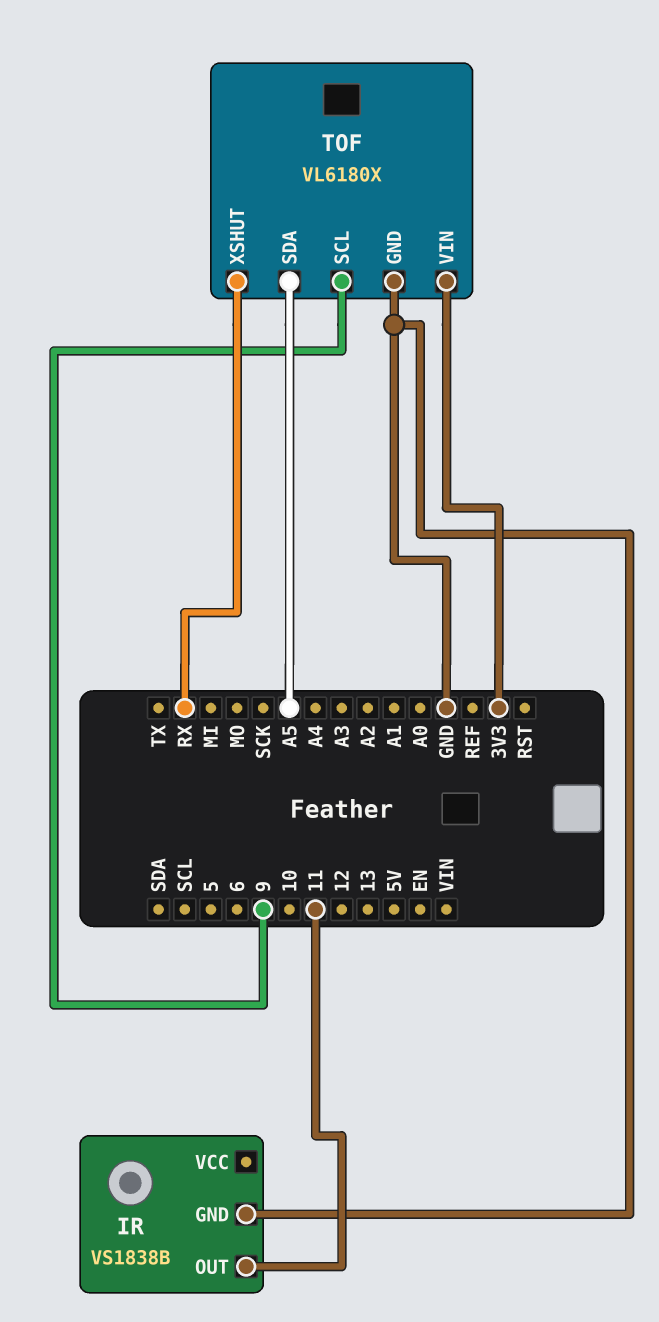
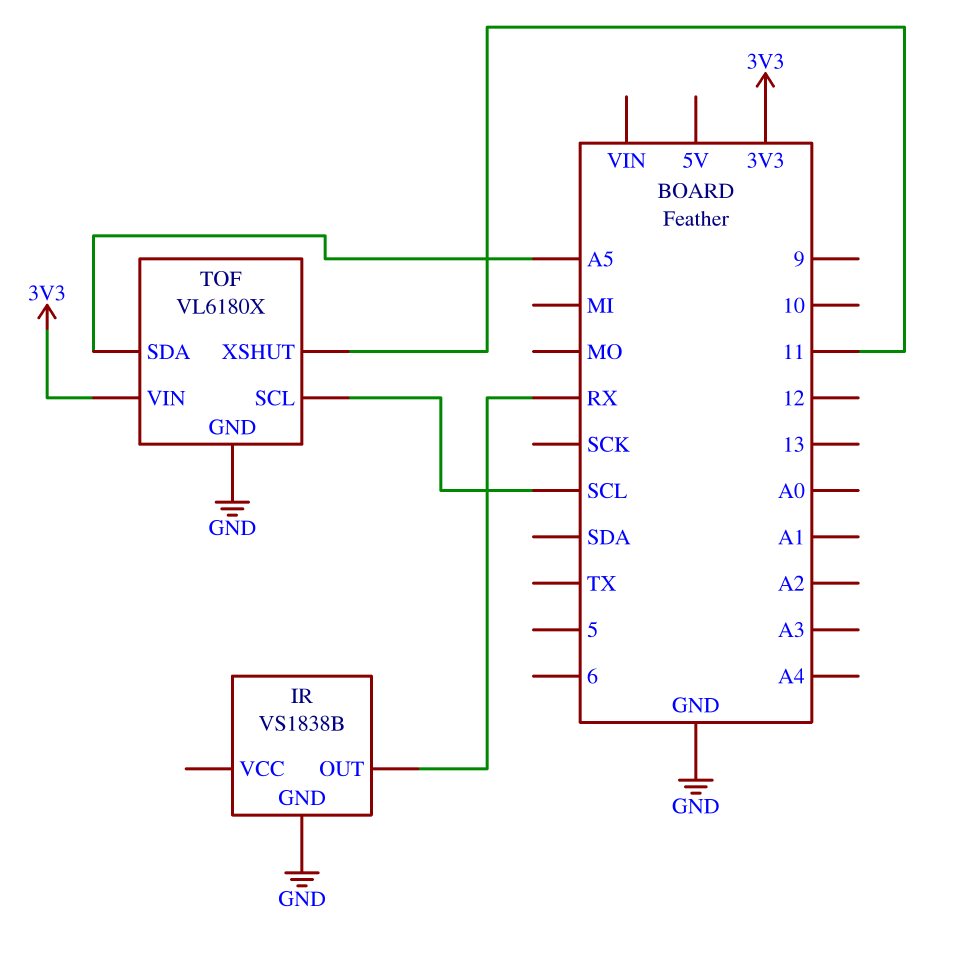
IR pin OUT: 11 -> RX
TOF pin SCL: 9 -> SCL
TOF pin XSHUT: RX -> 11

